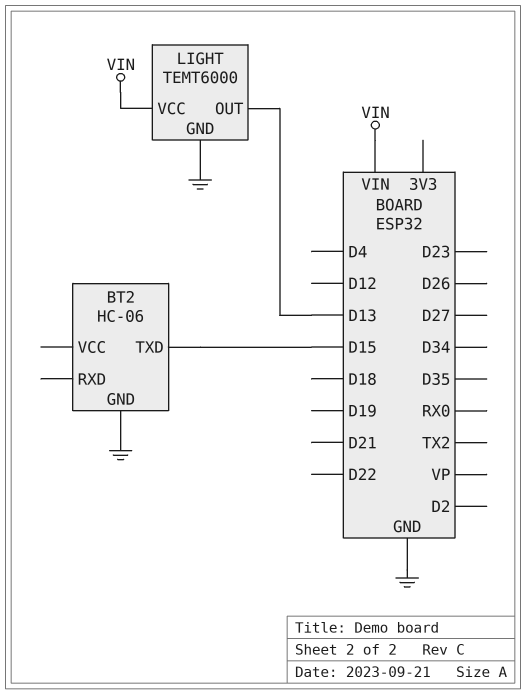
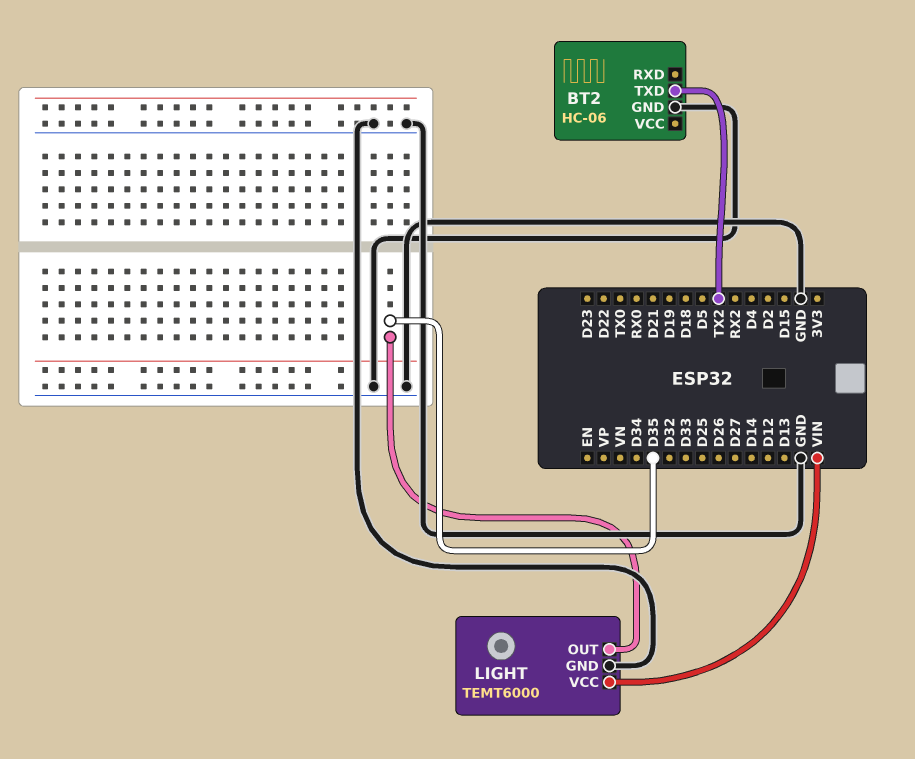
BT2 pin TXD: D15 -> TX2
LIGHT pin OUT: D13 -> D35

